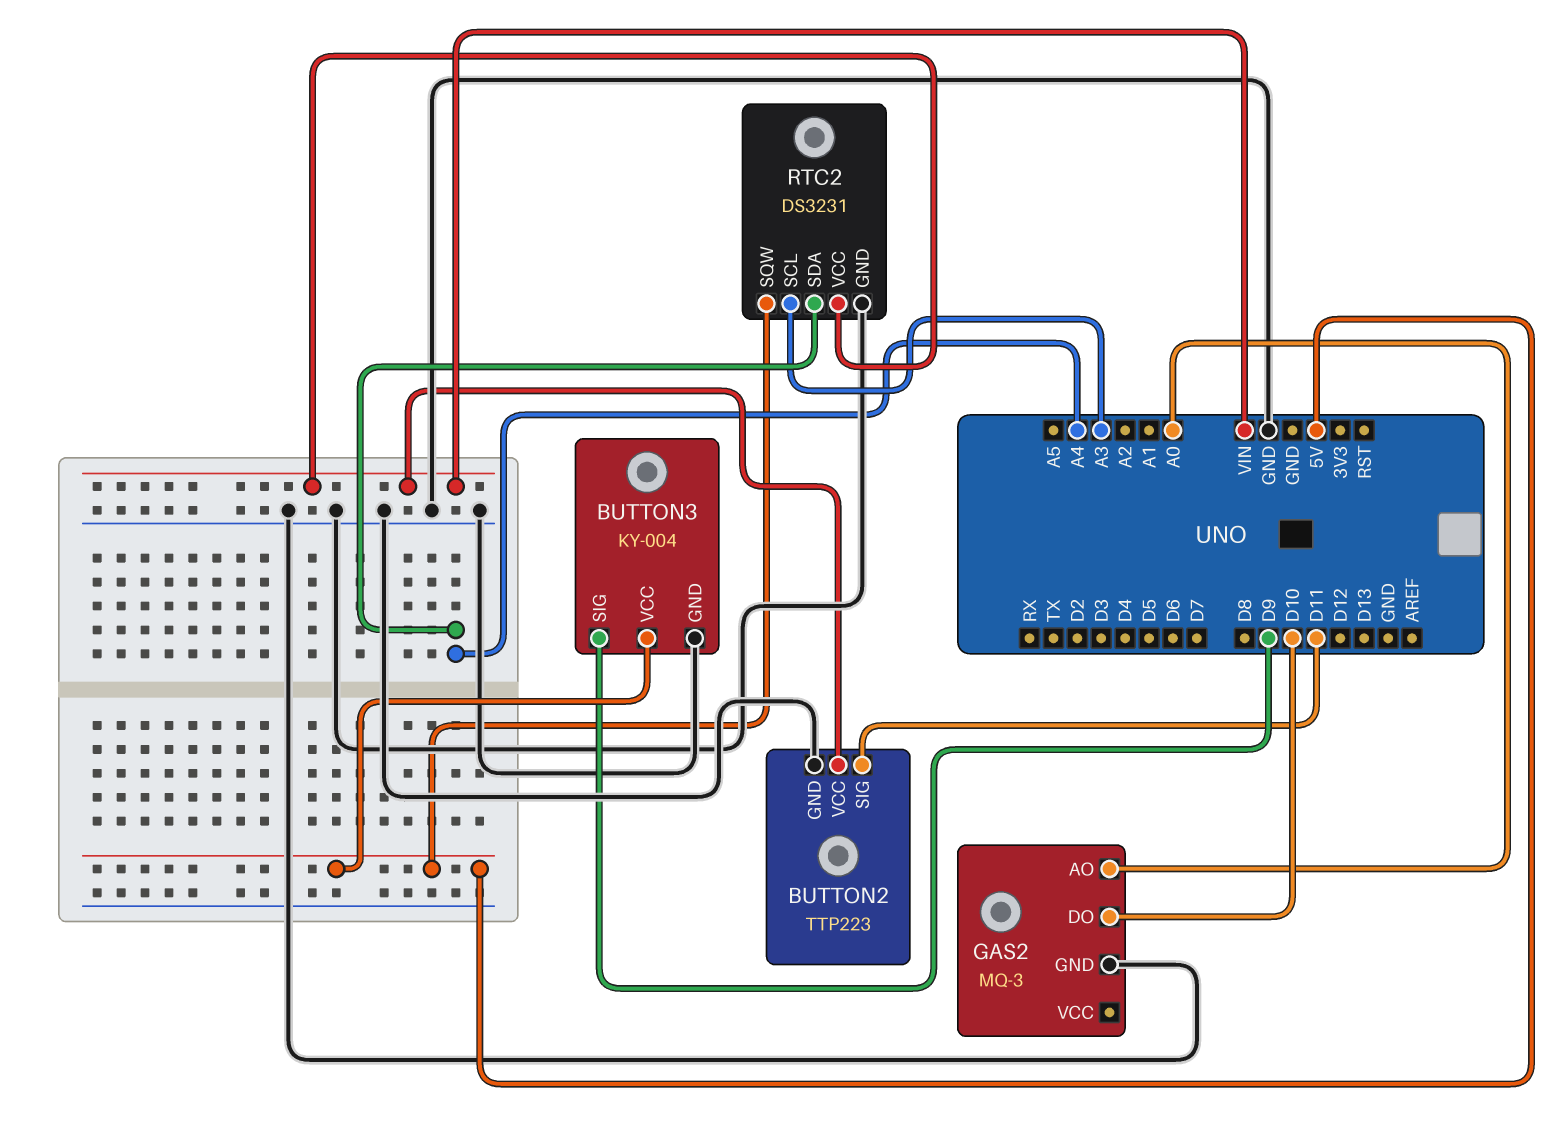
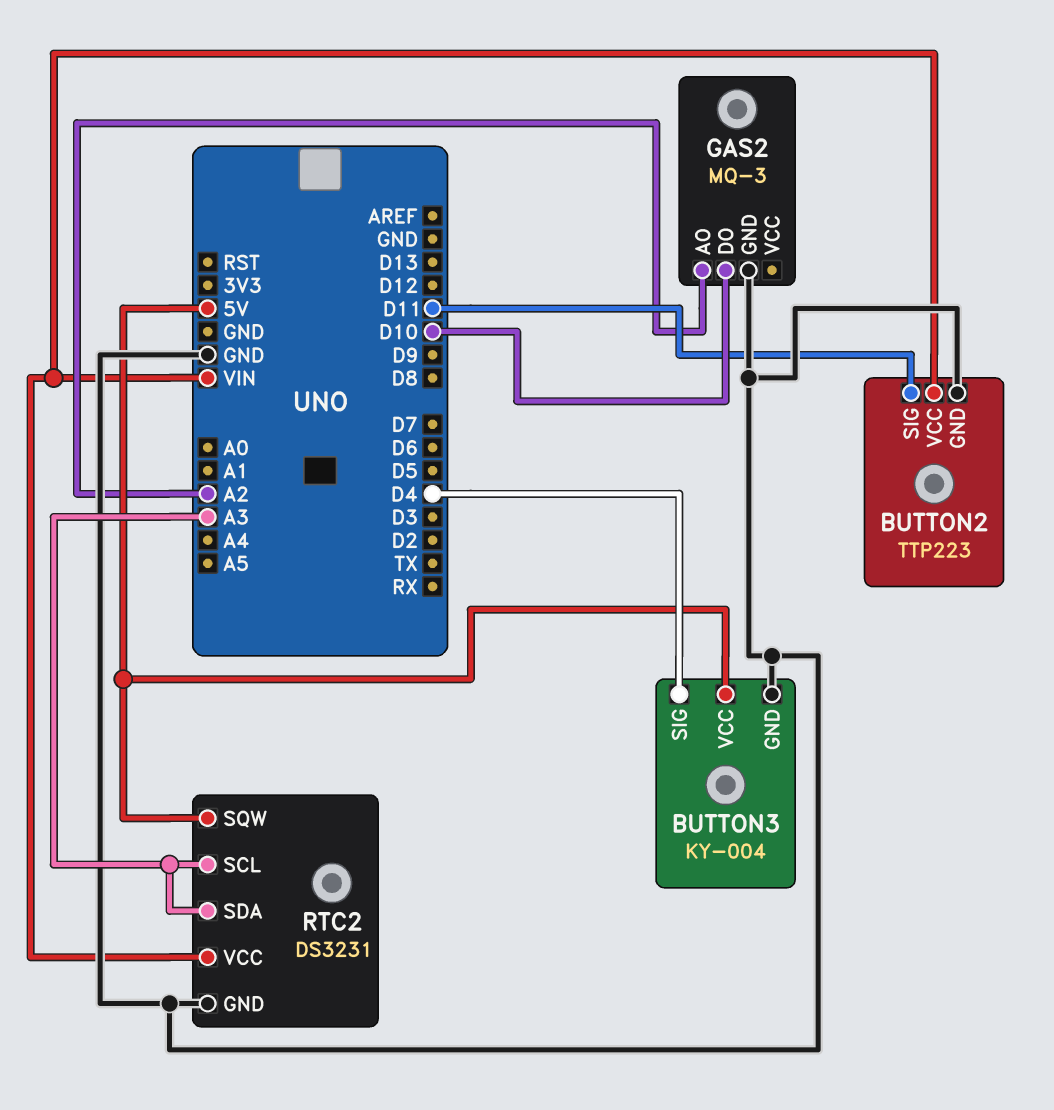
BUTTON3 pin SIG: D9 -> D4
GAS2 pin AO: A0 -> A2
RTC2 pin SDA: A4 -> A3

